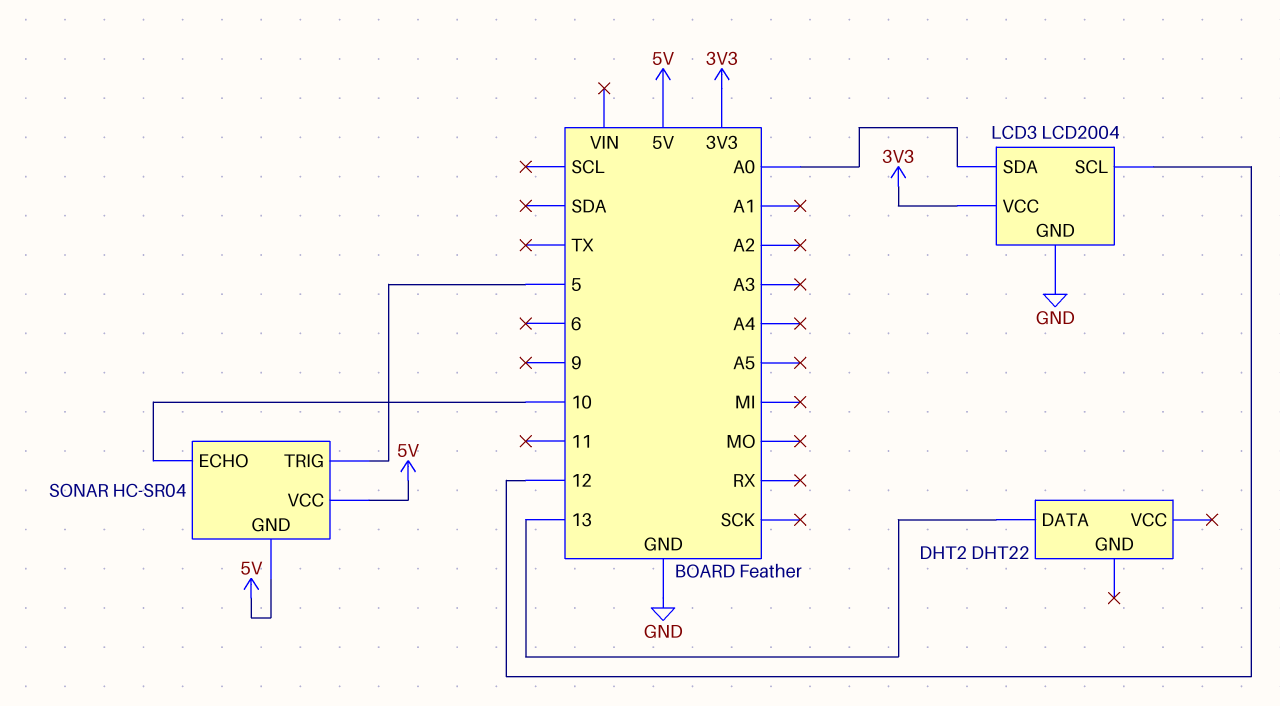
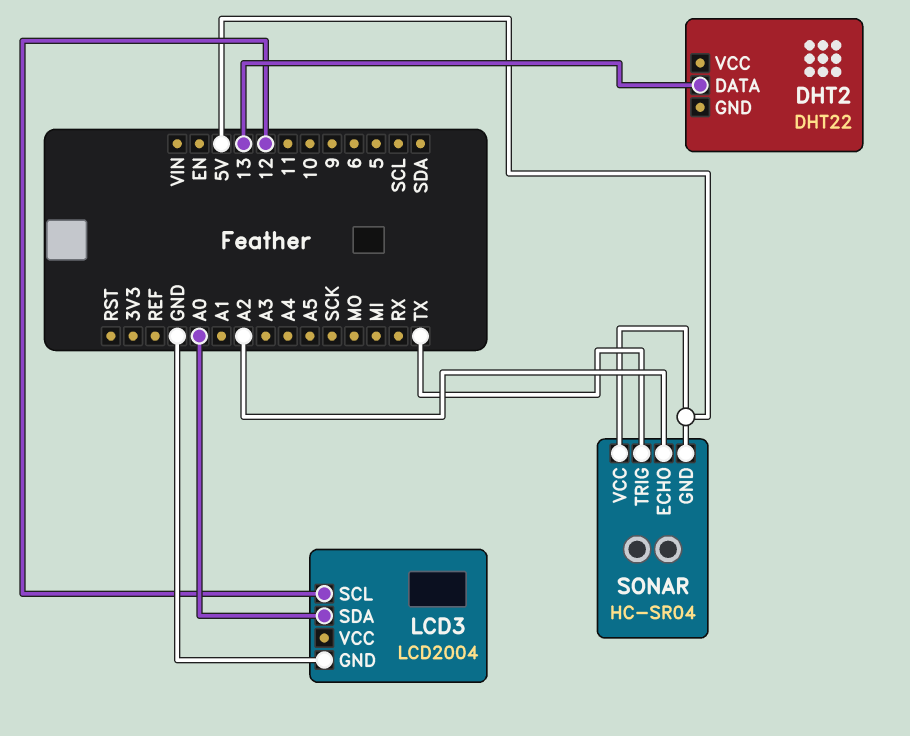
LCD3 pin VCC: 3V3 -> none
SONAR pin ECHO: 10 -> A2
SONAR pin TRIG: 5 -> TX

